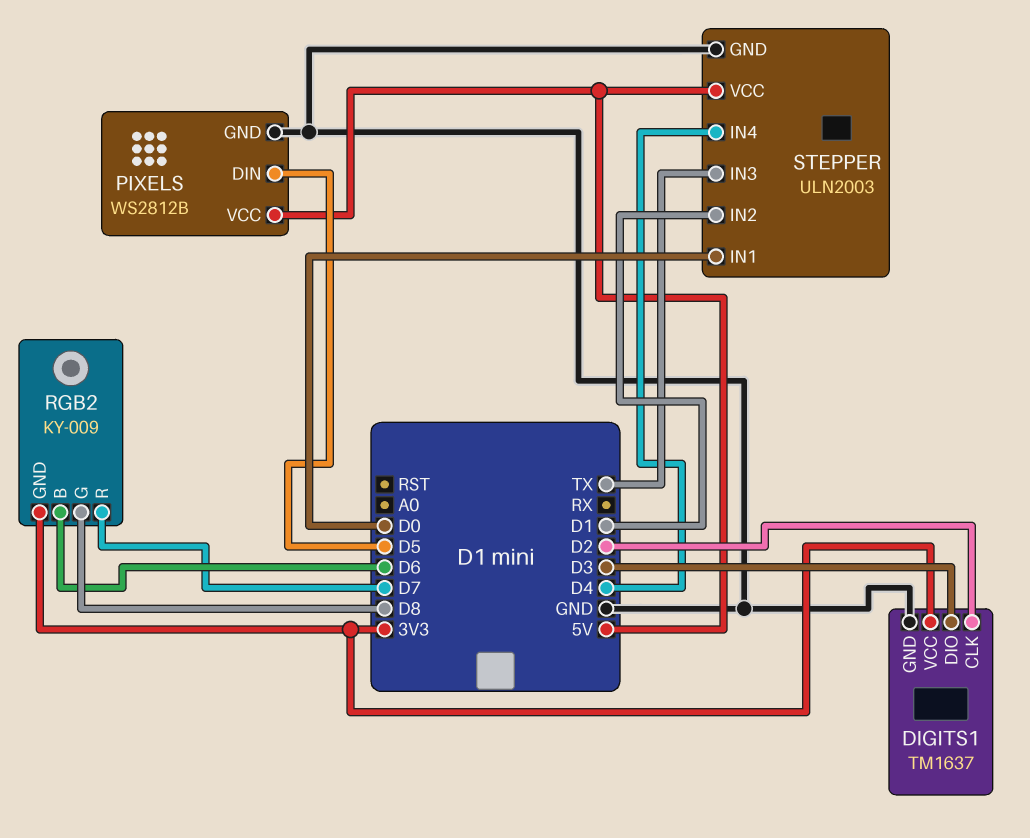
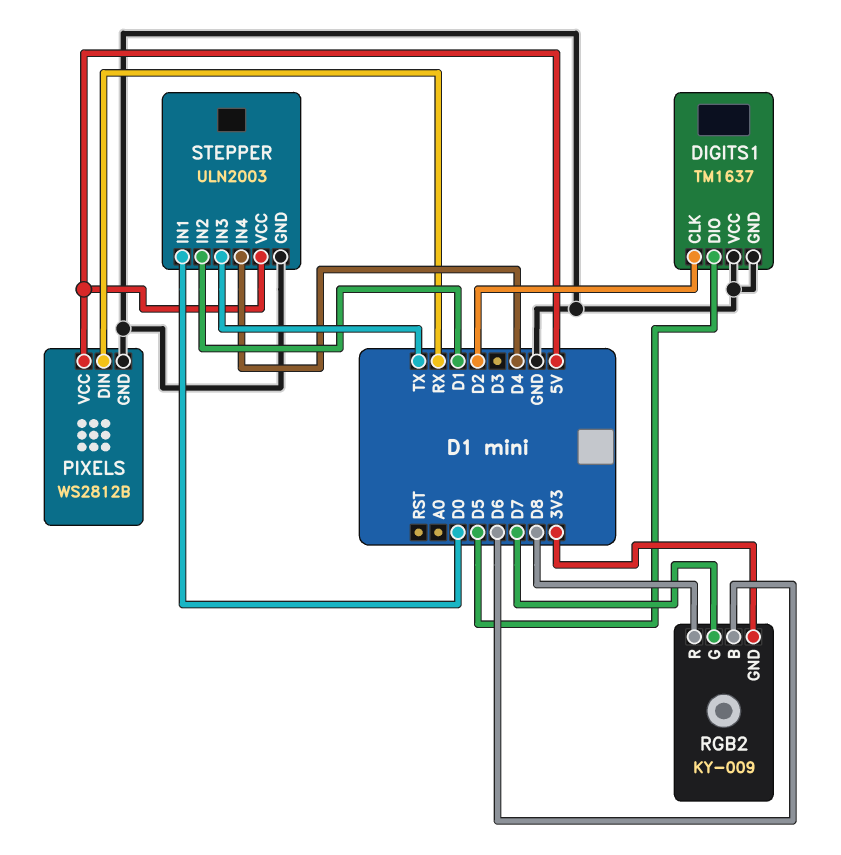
DIGITS1 pin DIO: D3 -> D5
DIGITS1 pin VCC: 3V3 -> GND
PIXELS pin DIN: D5 -> RX
RGB2 pin G: D8 -> D7
RGB2 pin R: D7 -> D8

